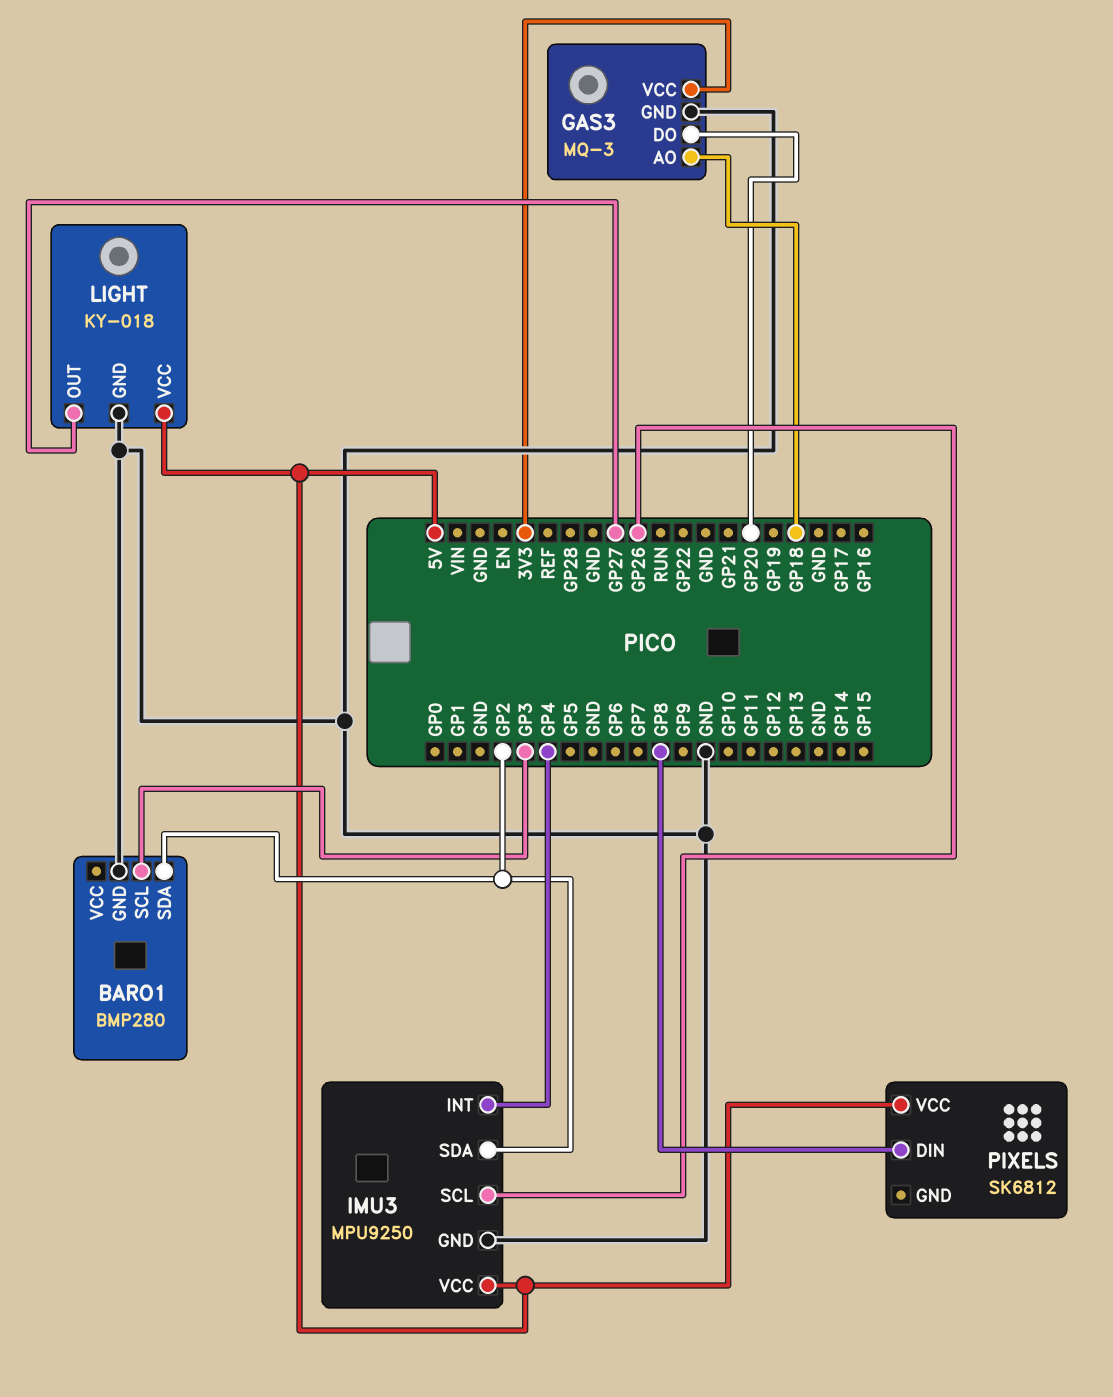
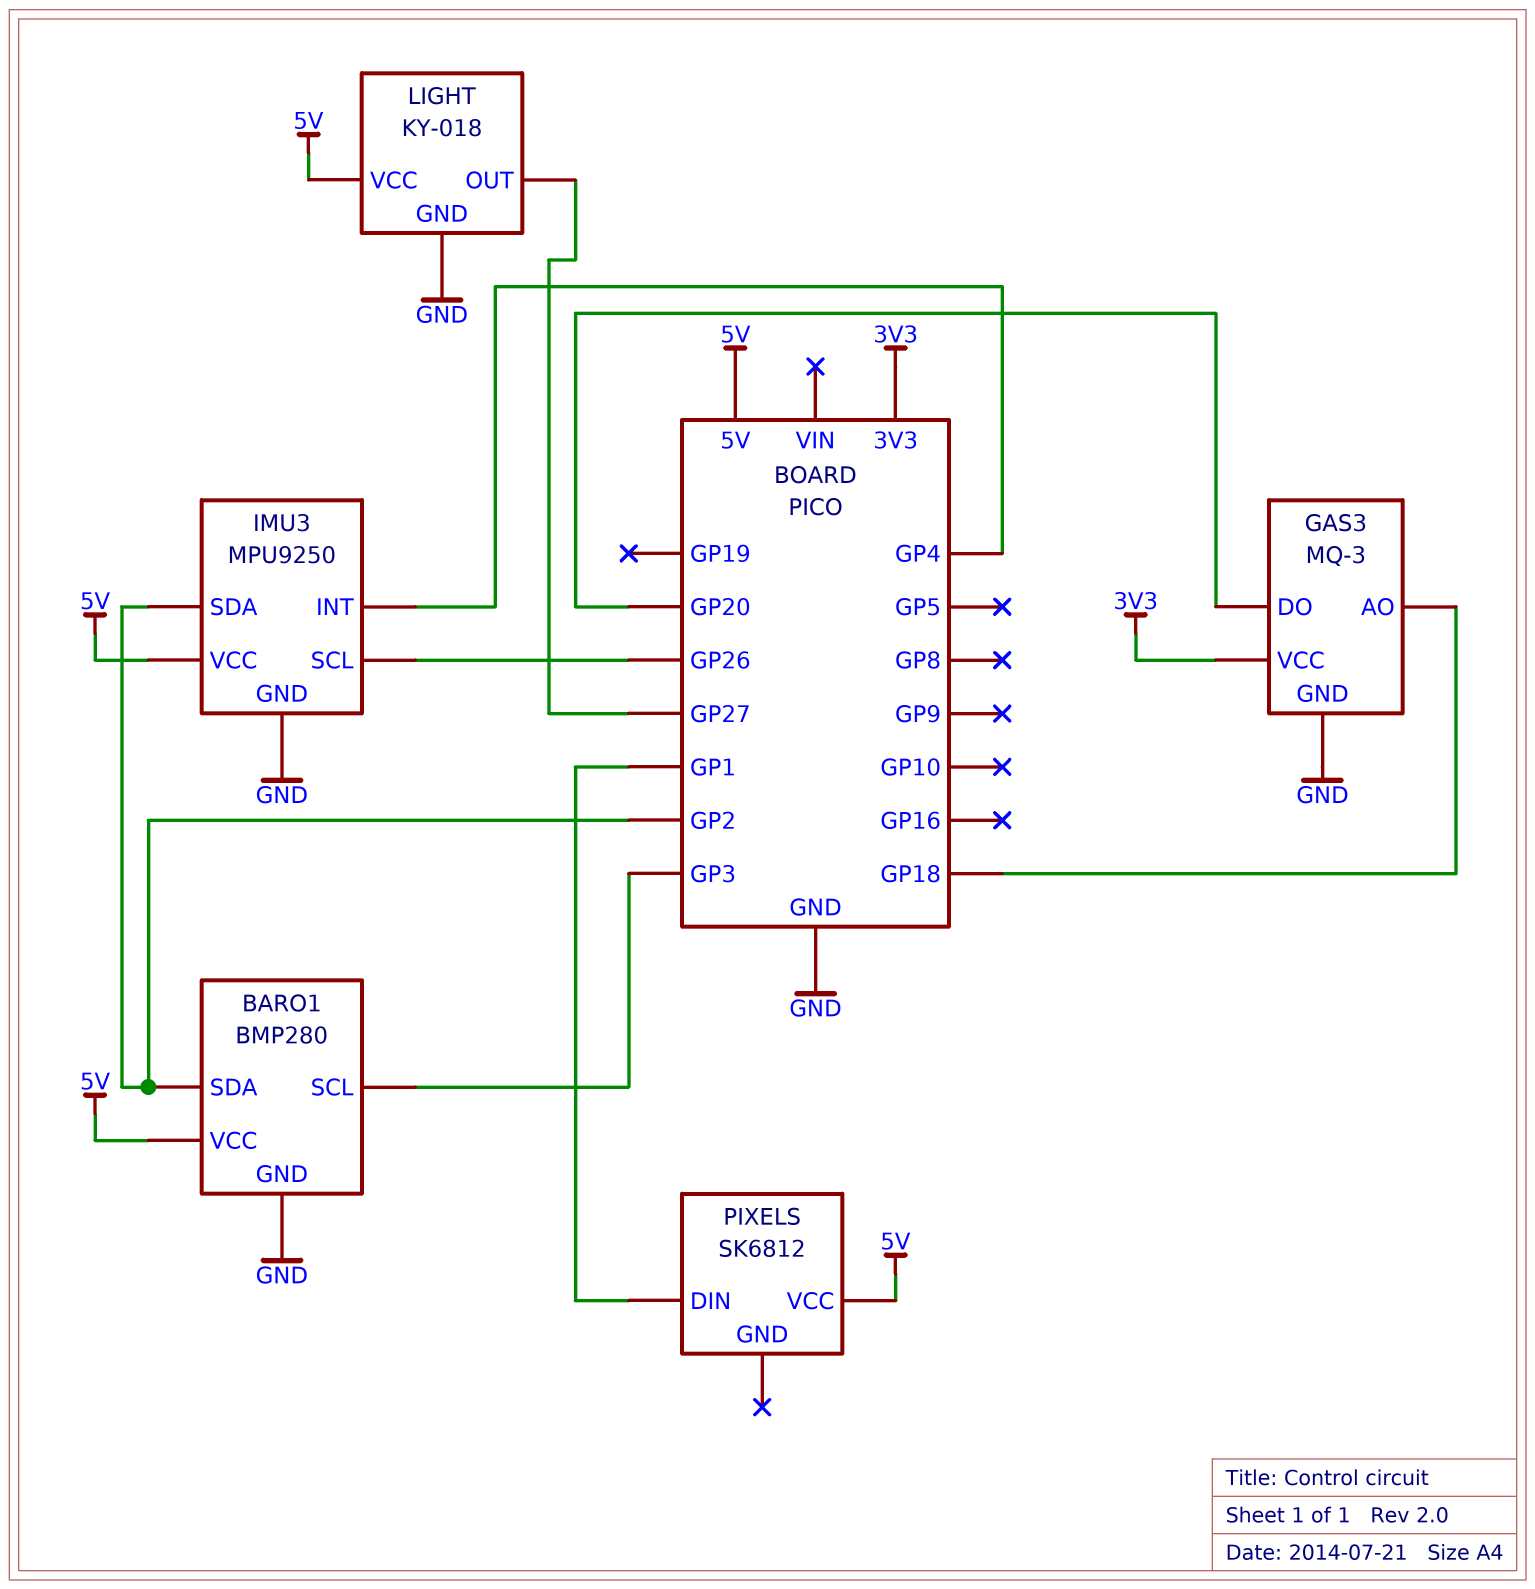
BARO1 pin VCC: none -> 5V
PIXELS pin DIN: GP8 -> GP1

